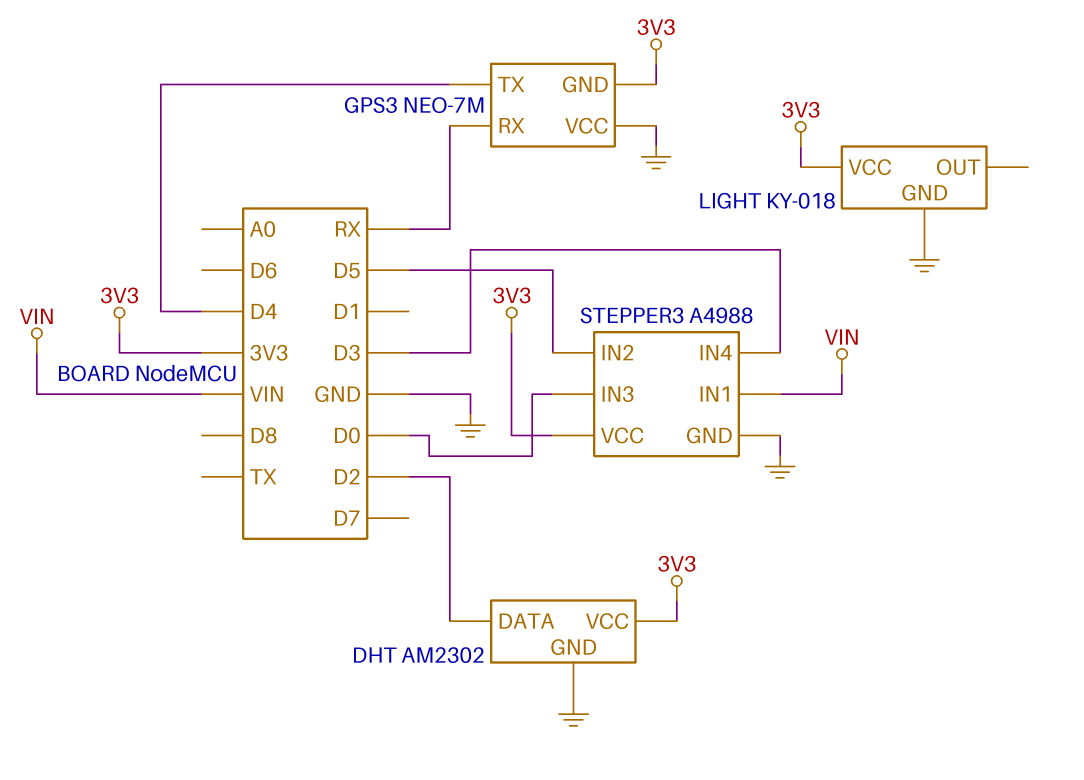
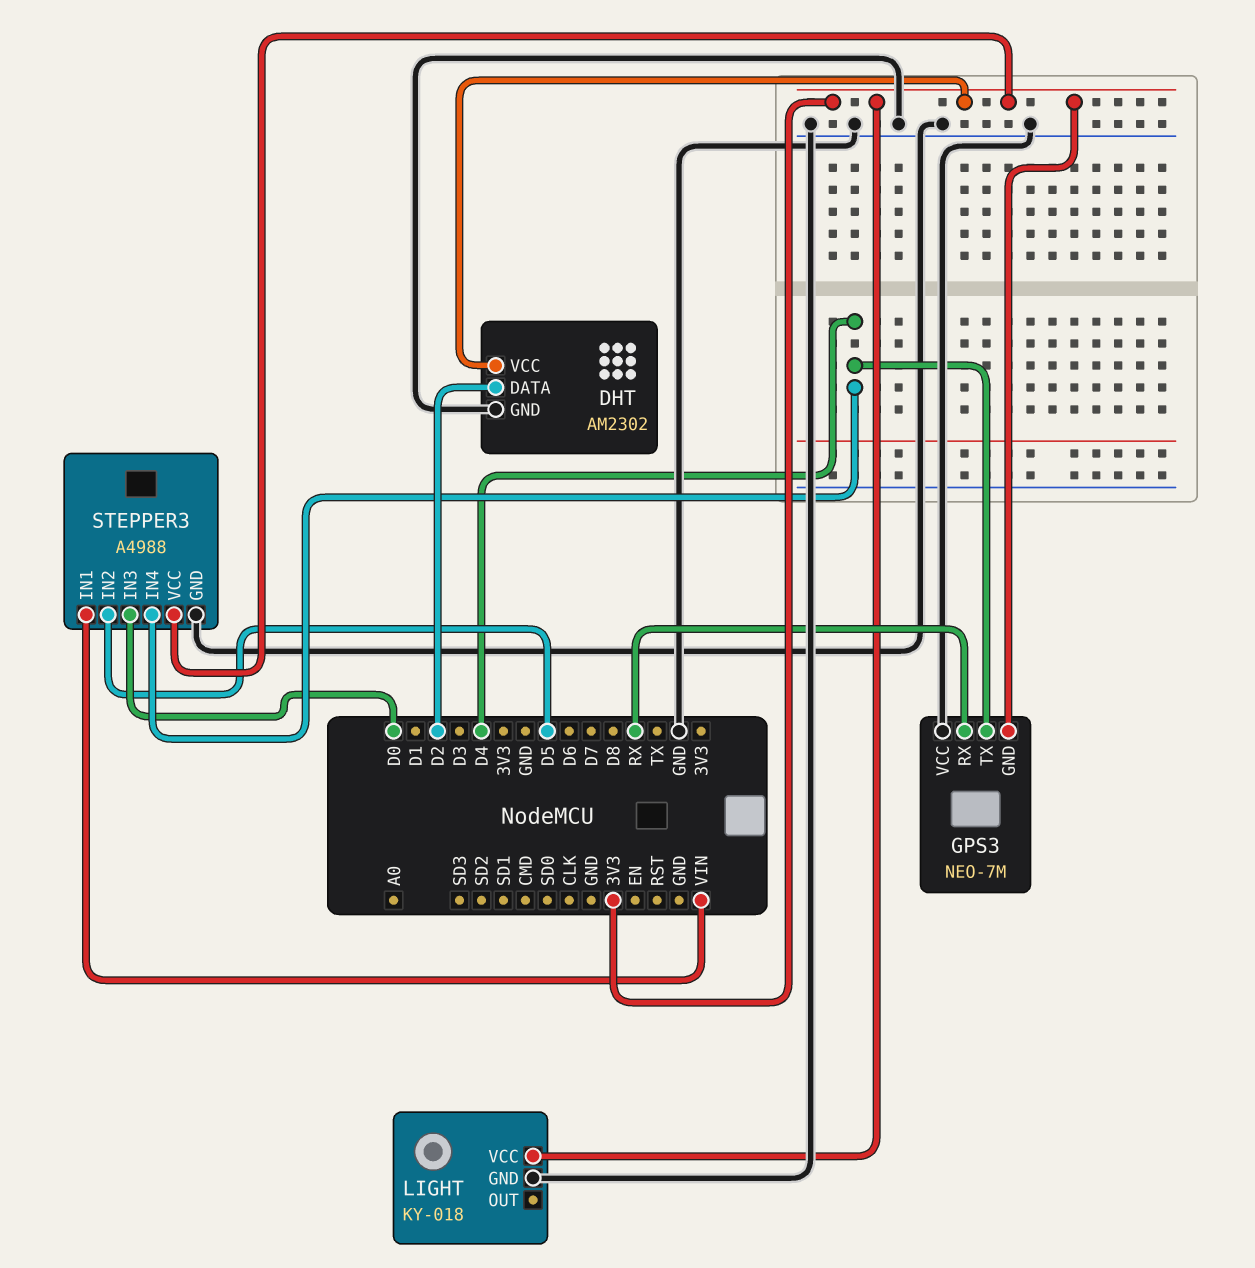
STEPPER3 pin IN4: D3 -> D4

